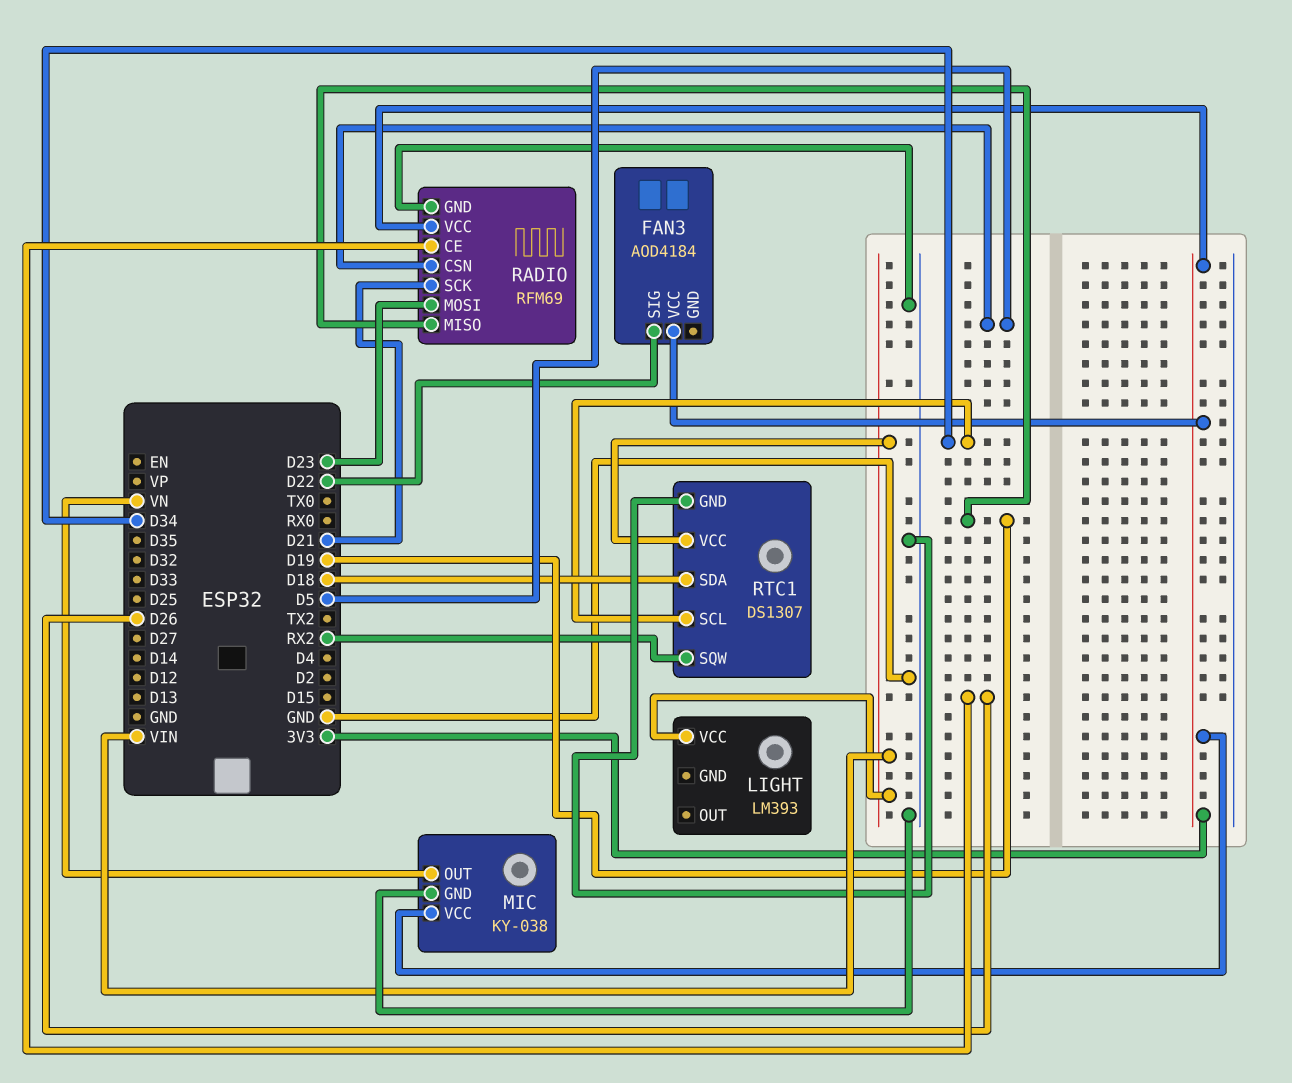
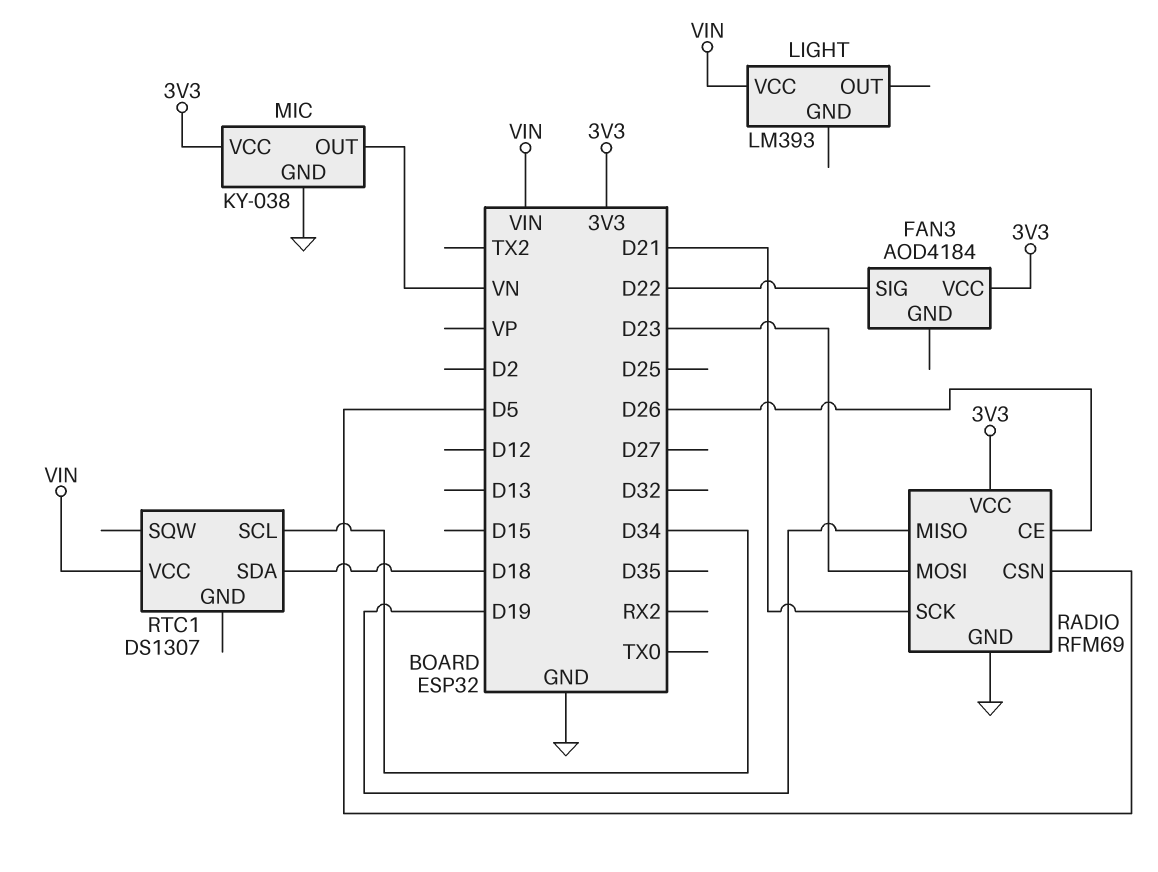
RTC1 pin GND: GND -> none
RTC1 pin SQW: RX2 -> none

